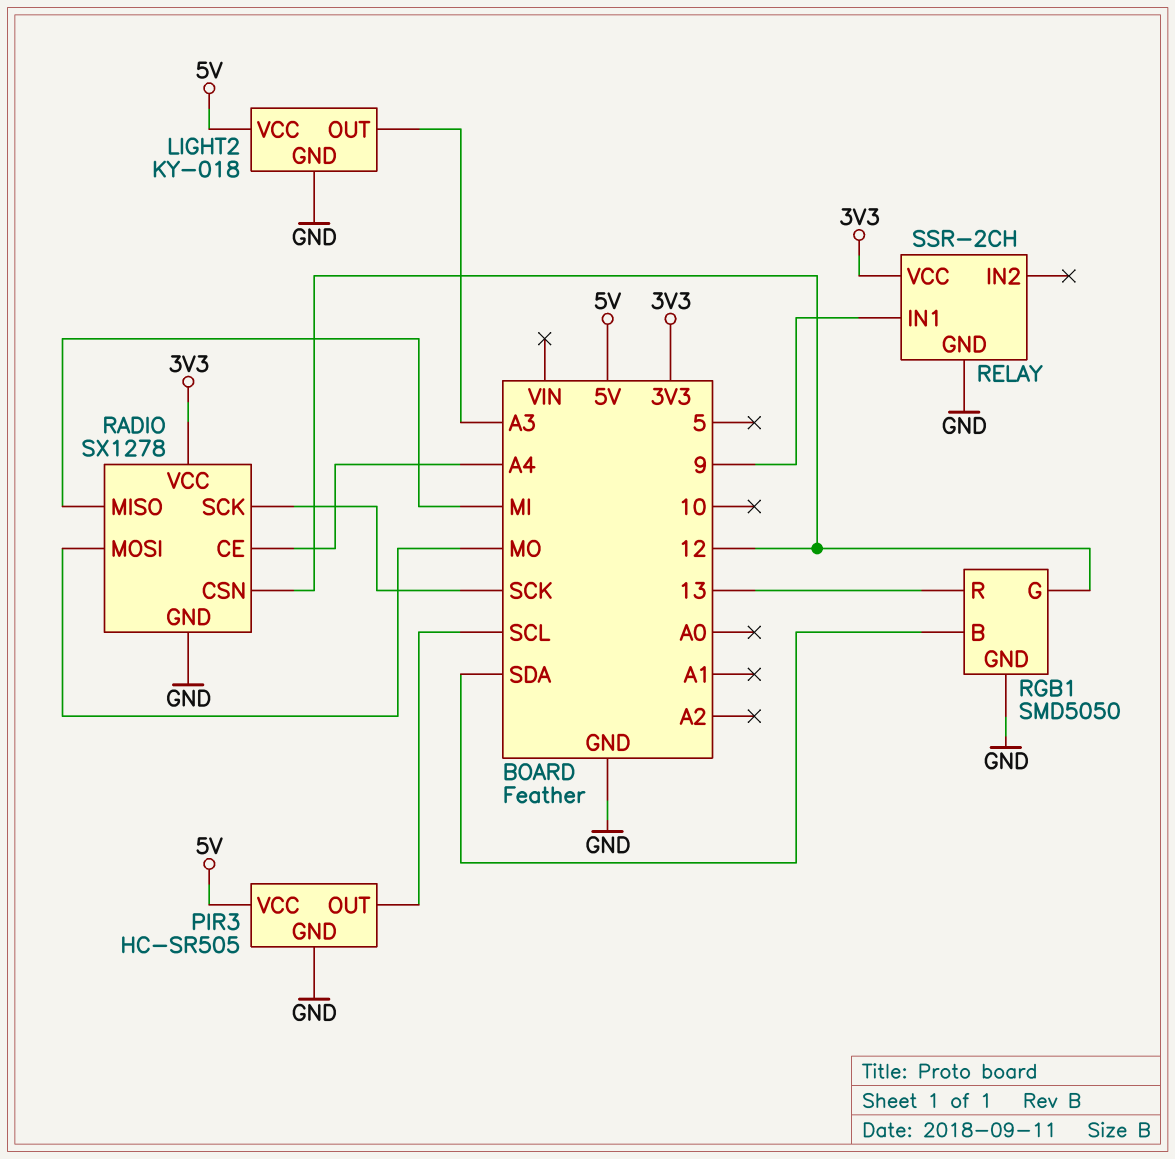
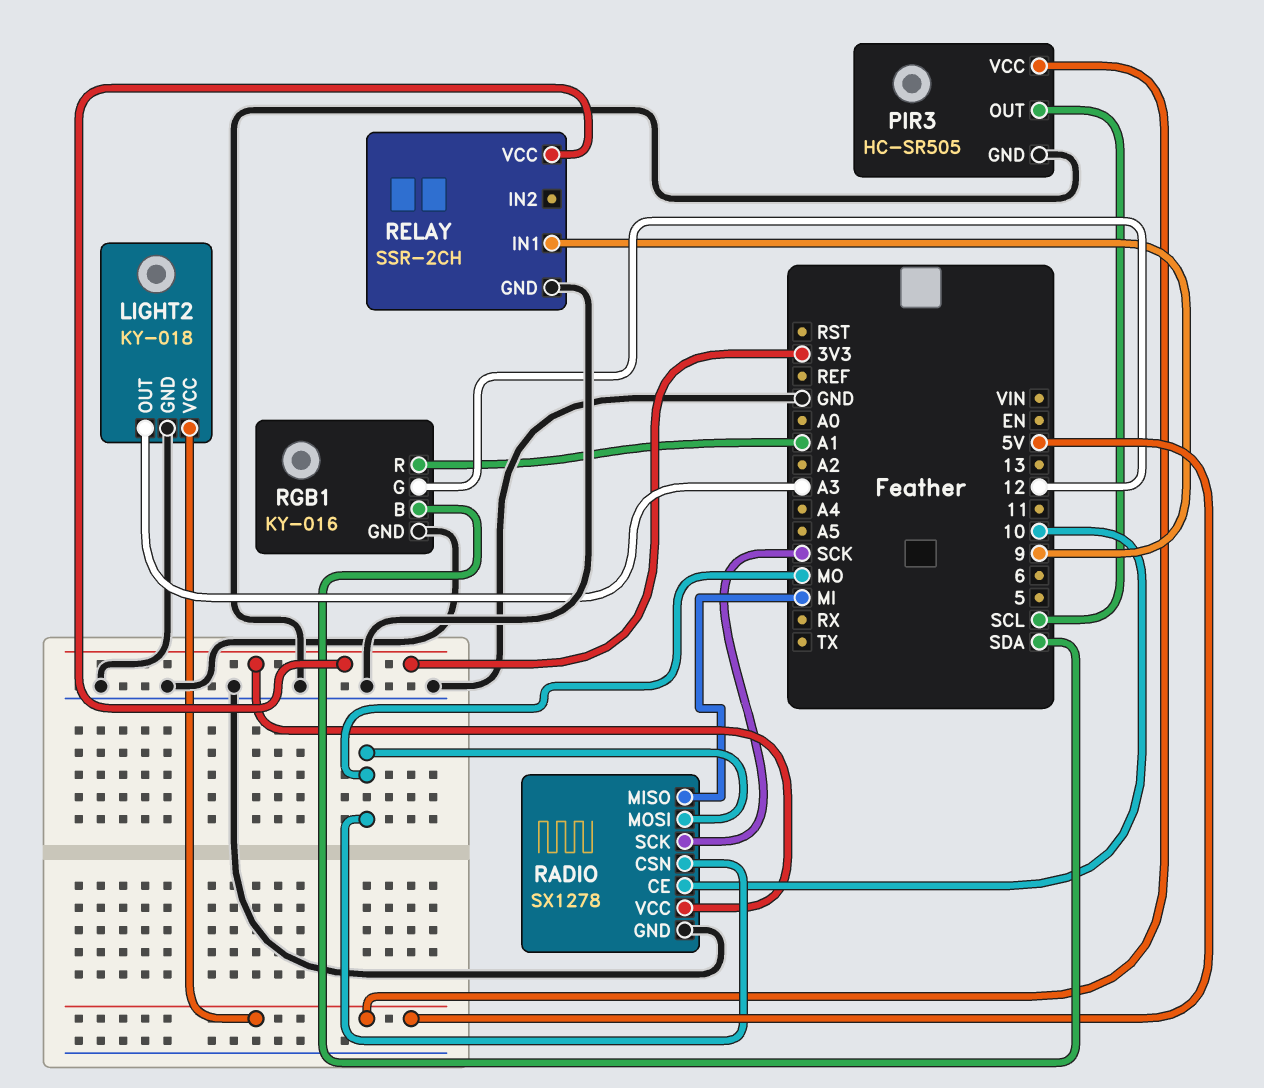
RADIO pin CE: A4 -> 10
RADIO pin CSN: 12 -> MO
RGB1: SMD5050 -> KY-016
RGB1 pin R: 13 -> A1

